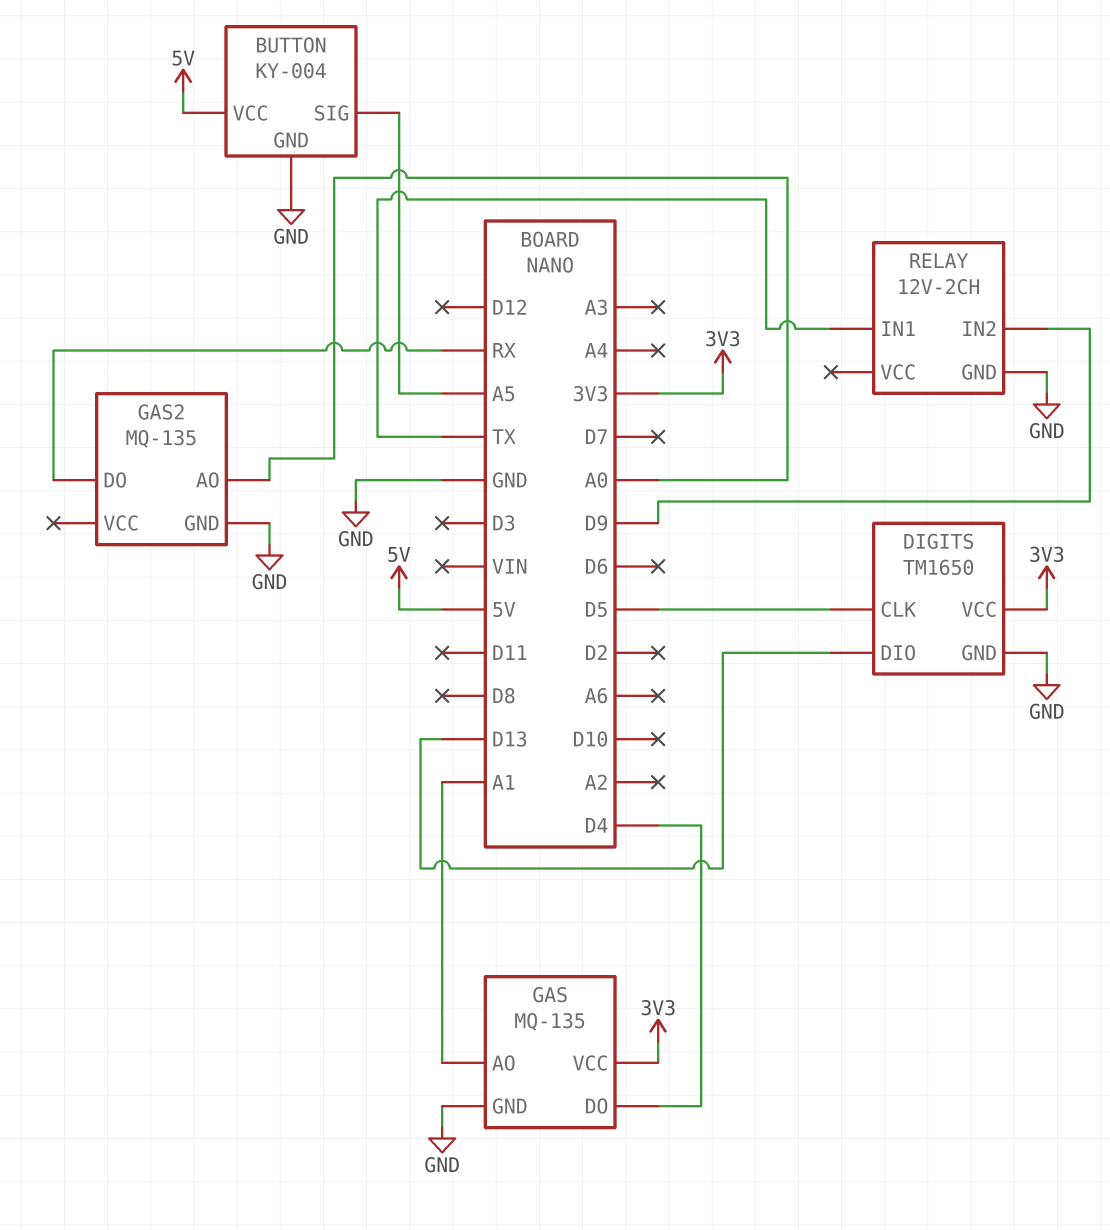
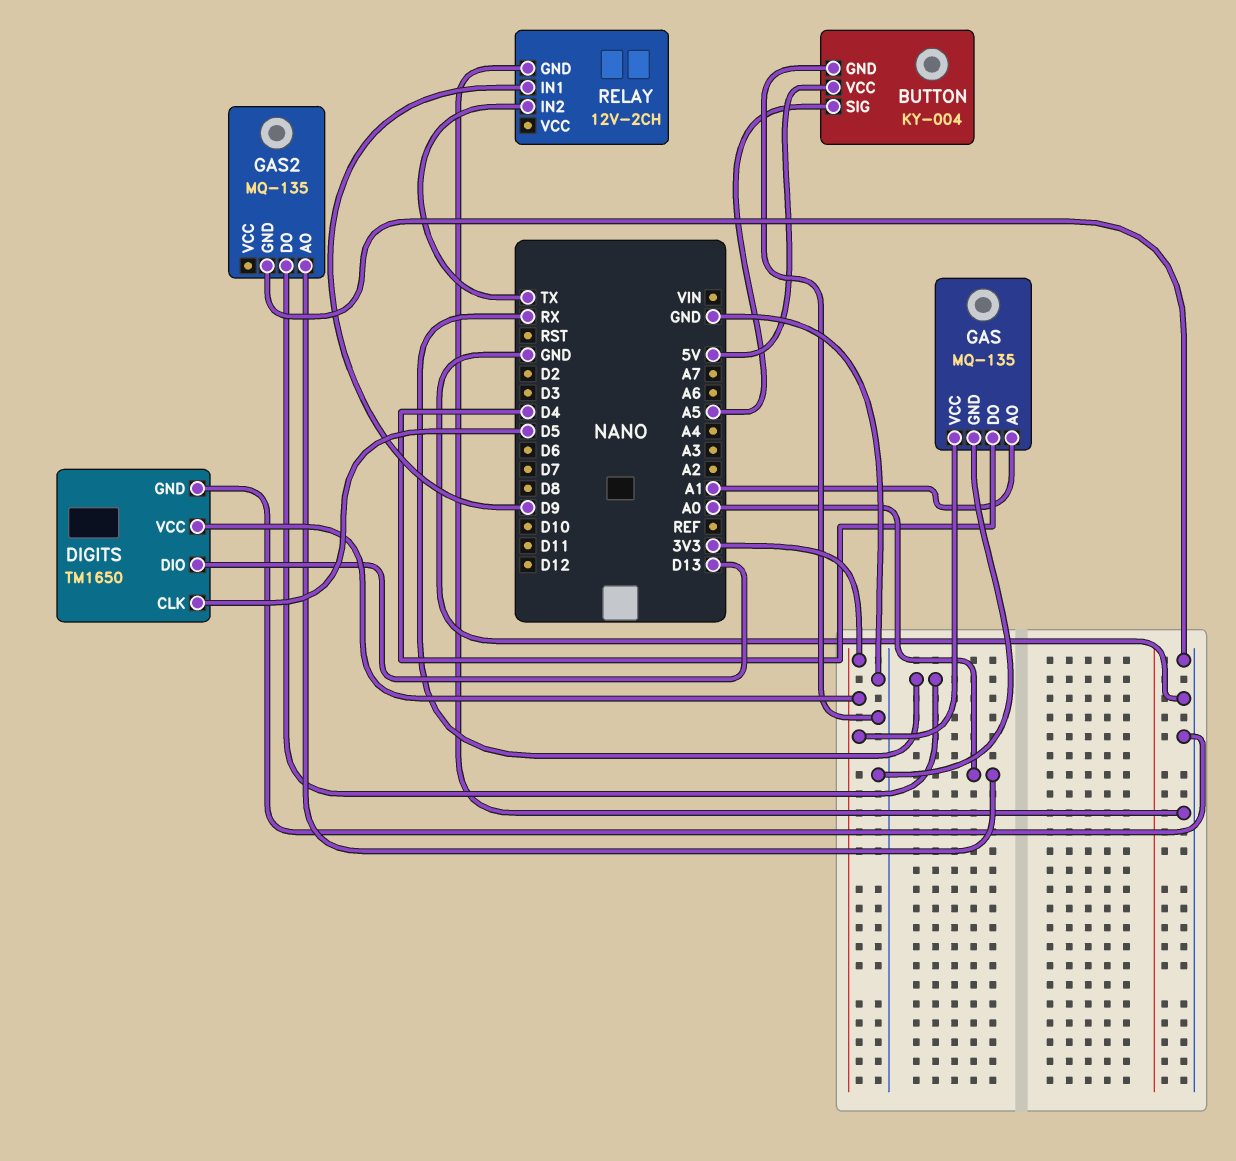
RELAY pin IN1: TX -> D9
RELAY pin IN2: D9 -> TX

